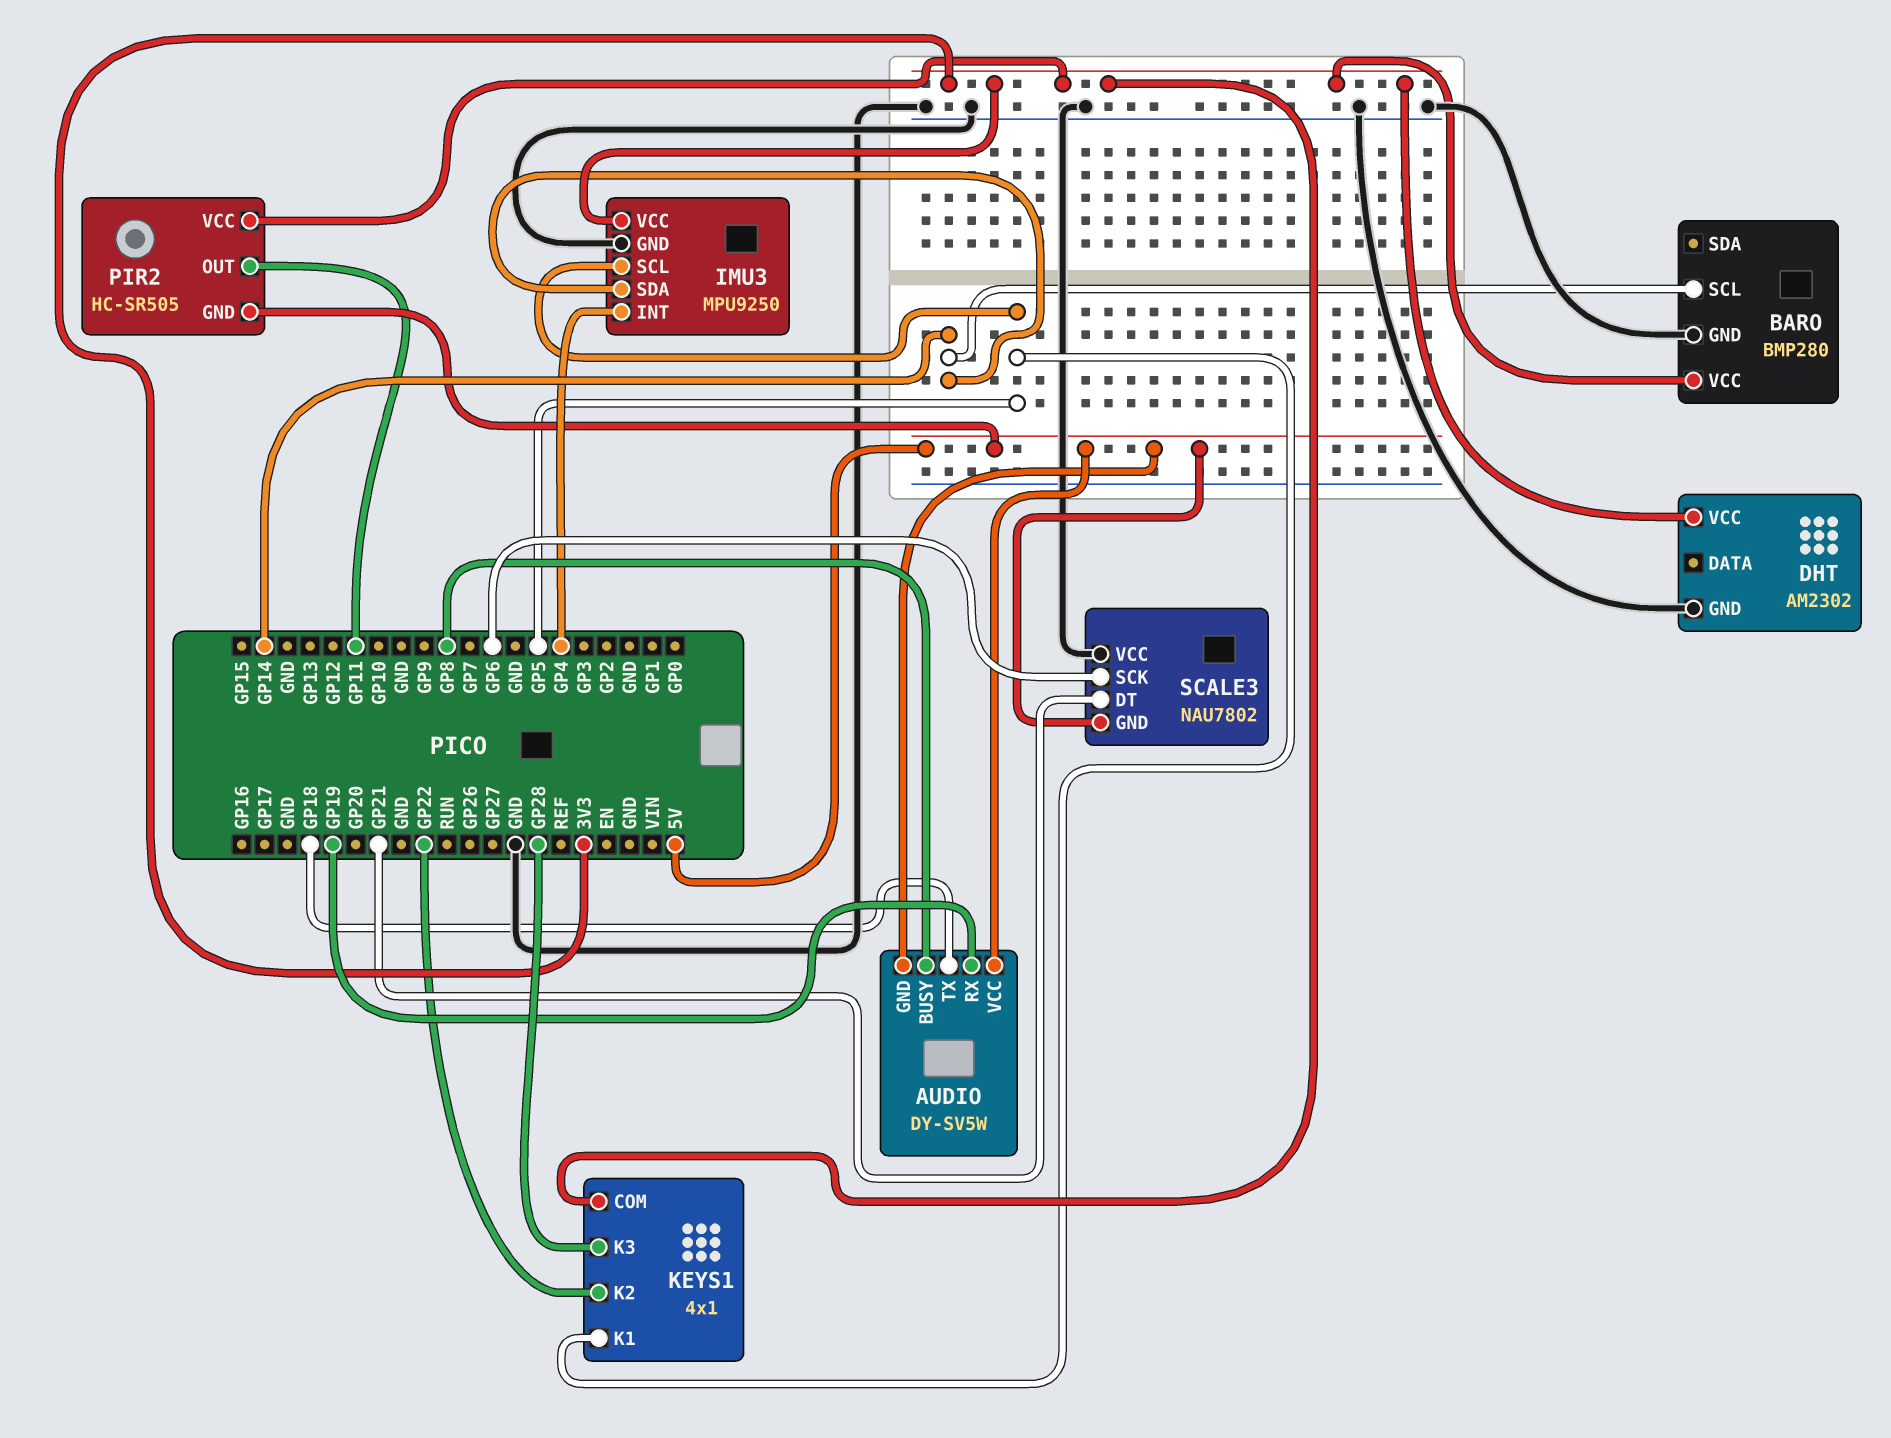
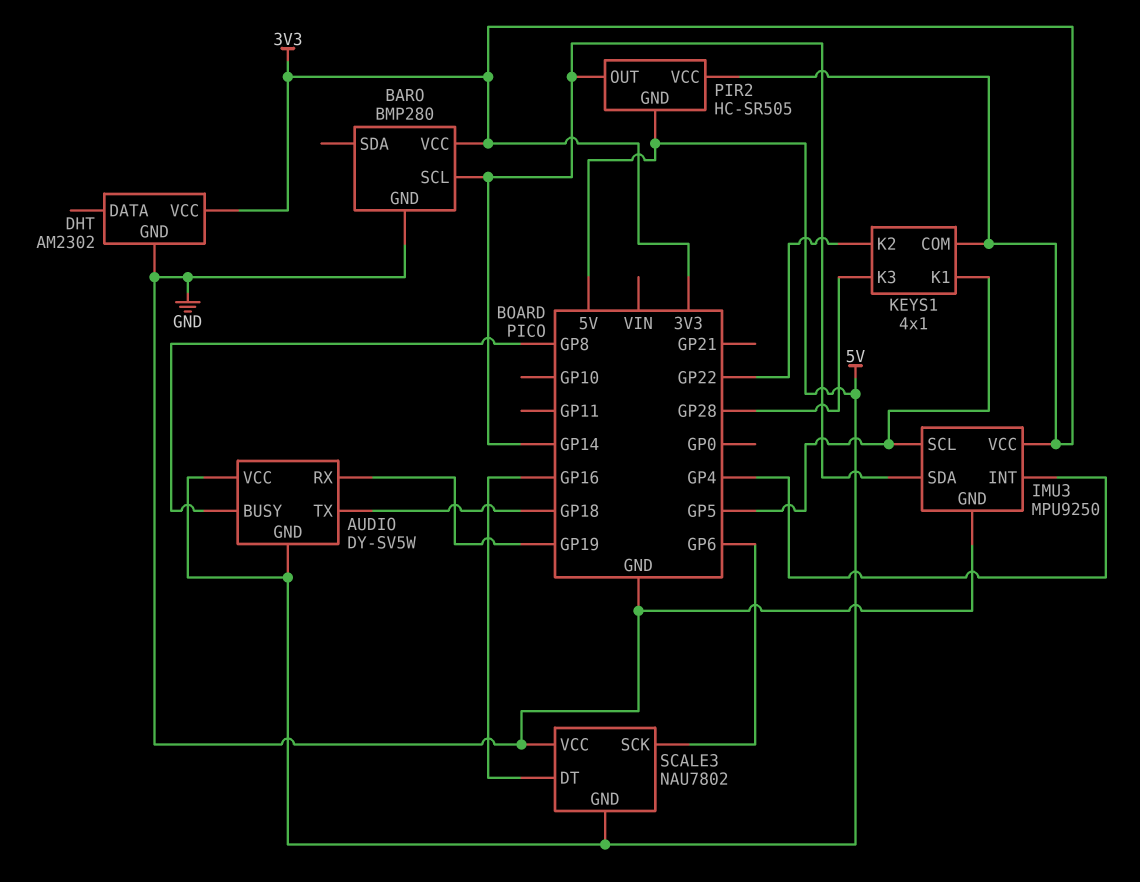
PIR2 pin OUT: GP11 -> GP14
SCALE3 pin DT: GP21 -> GP16

